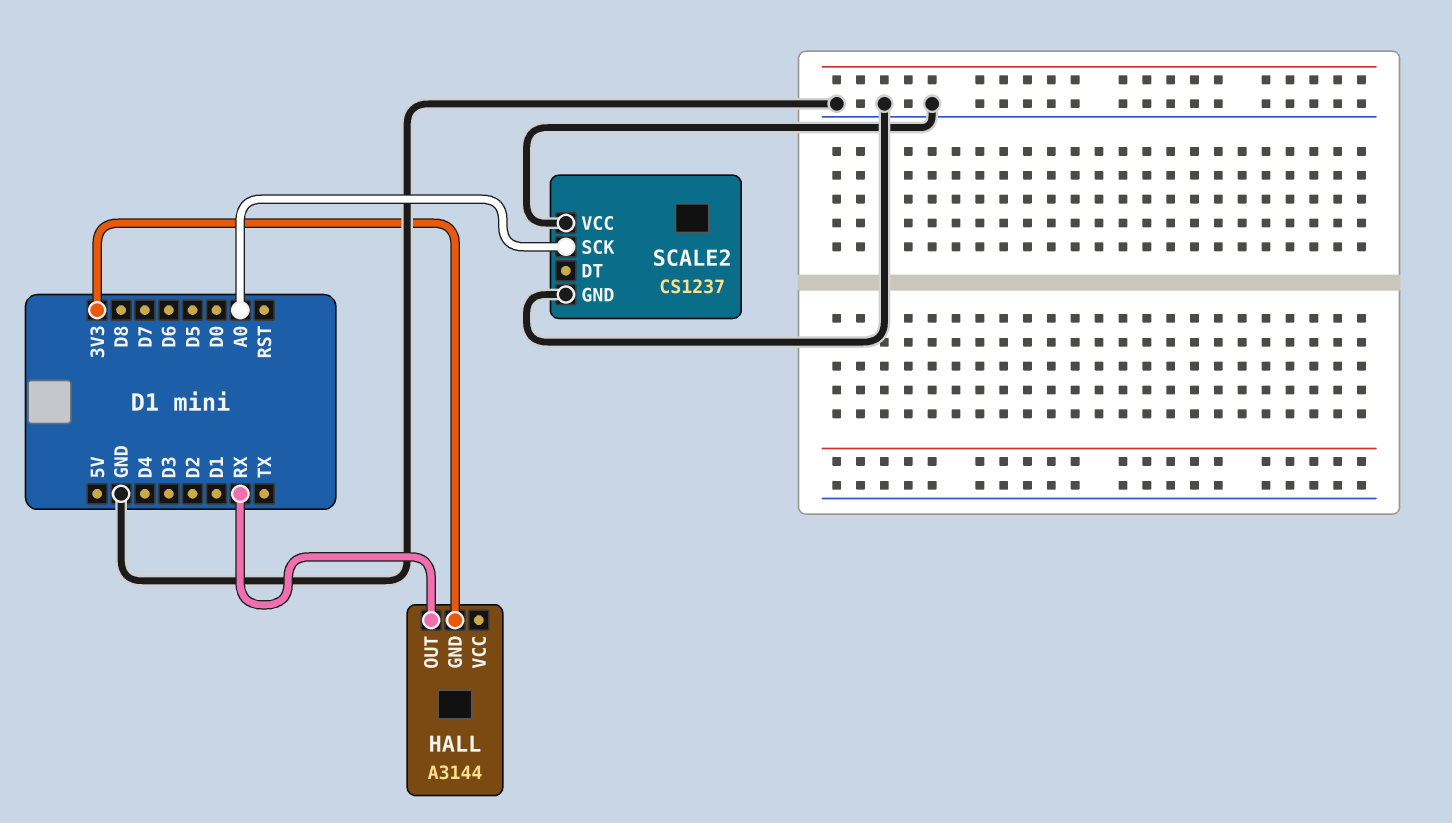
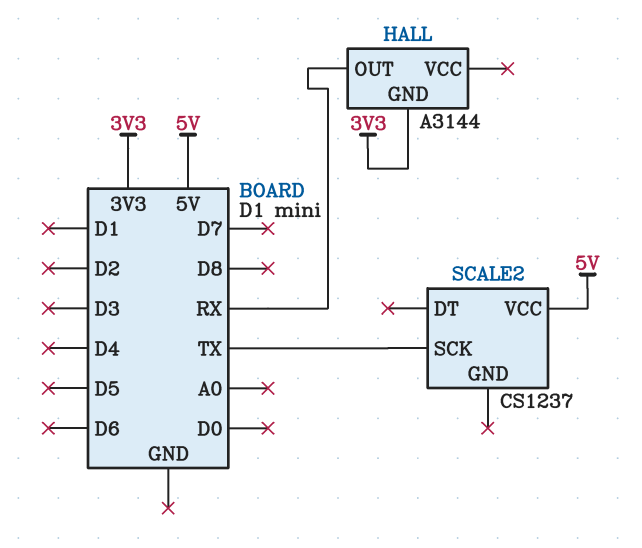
SCALE2 pin GND: GND -> none
SCALE2 pin SCK: A0 -> TX
SCALE2 pin VCC: GND -> 5V

